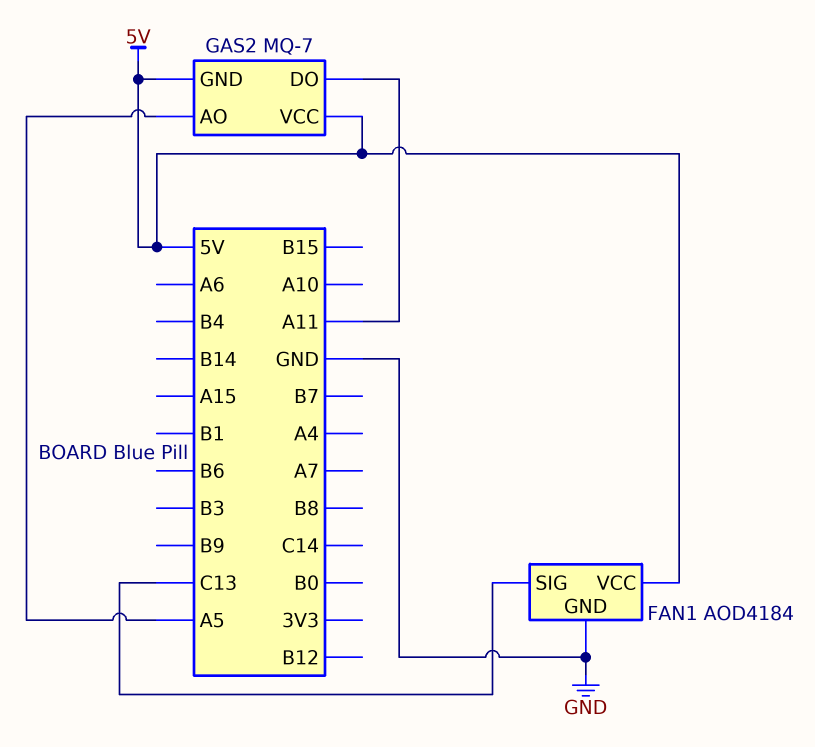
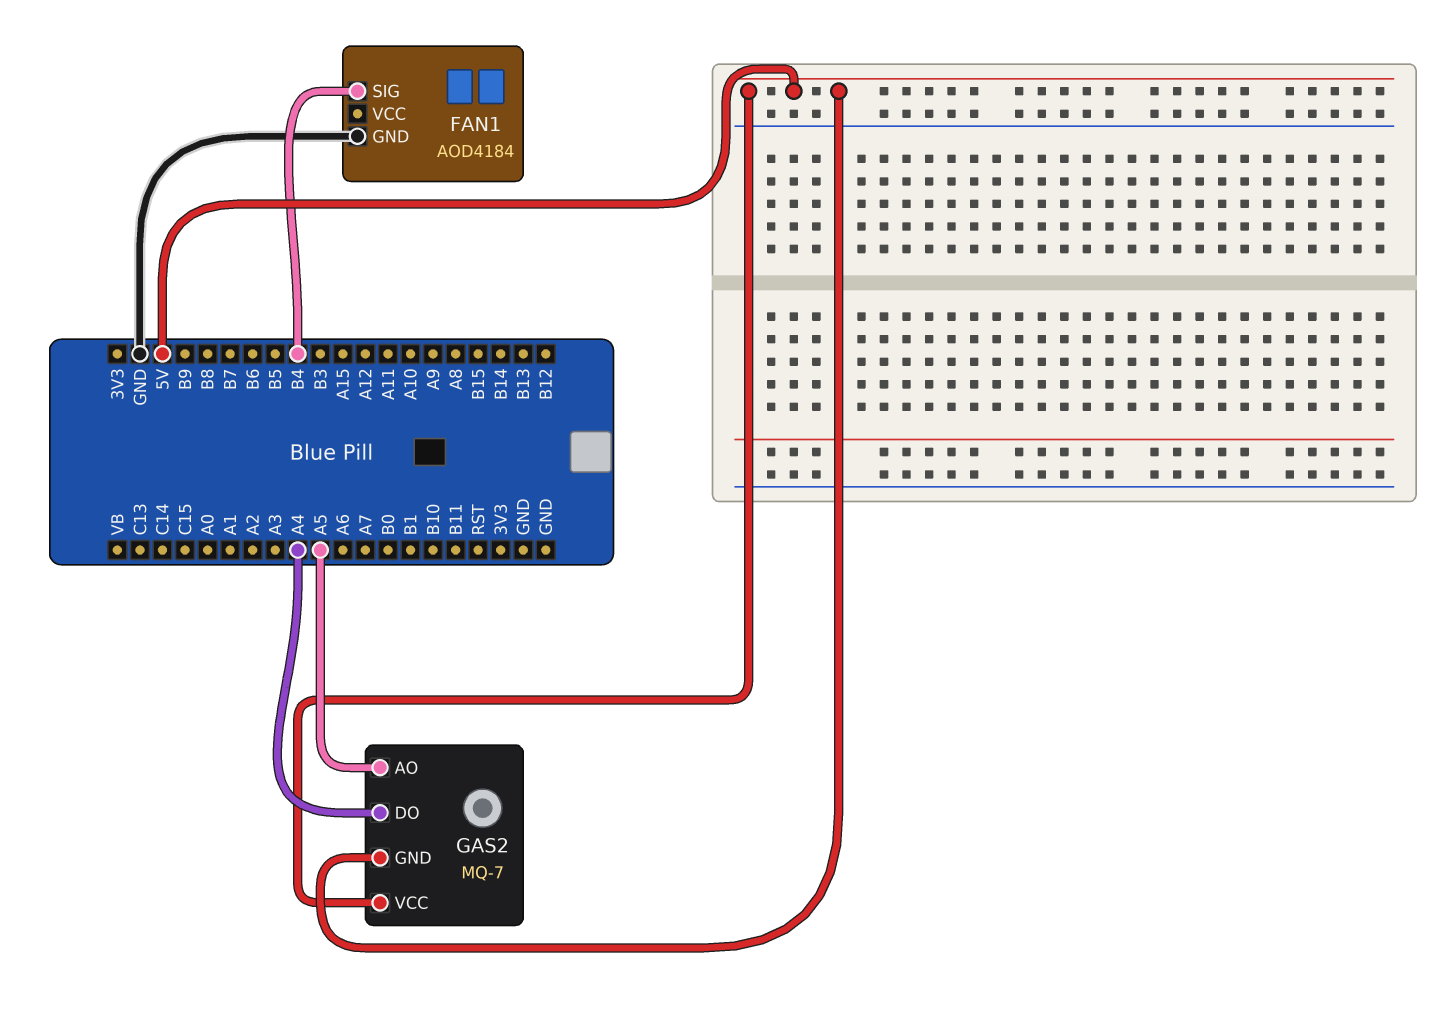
FAN1 pin SIG: C13 -> B4
FAN1 pin VCC: 5V -> none
GAS2 pin DO: A11 -> A4

